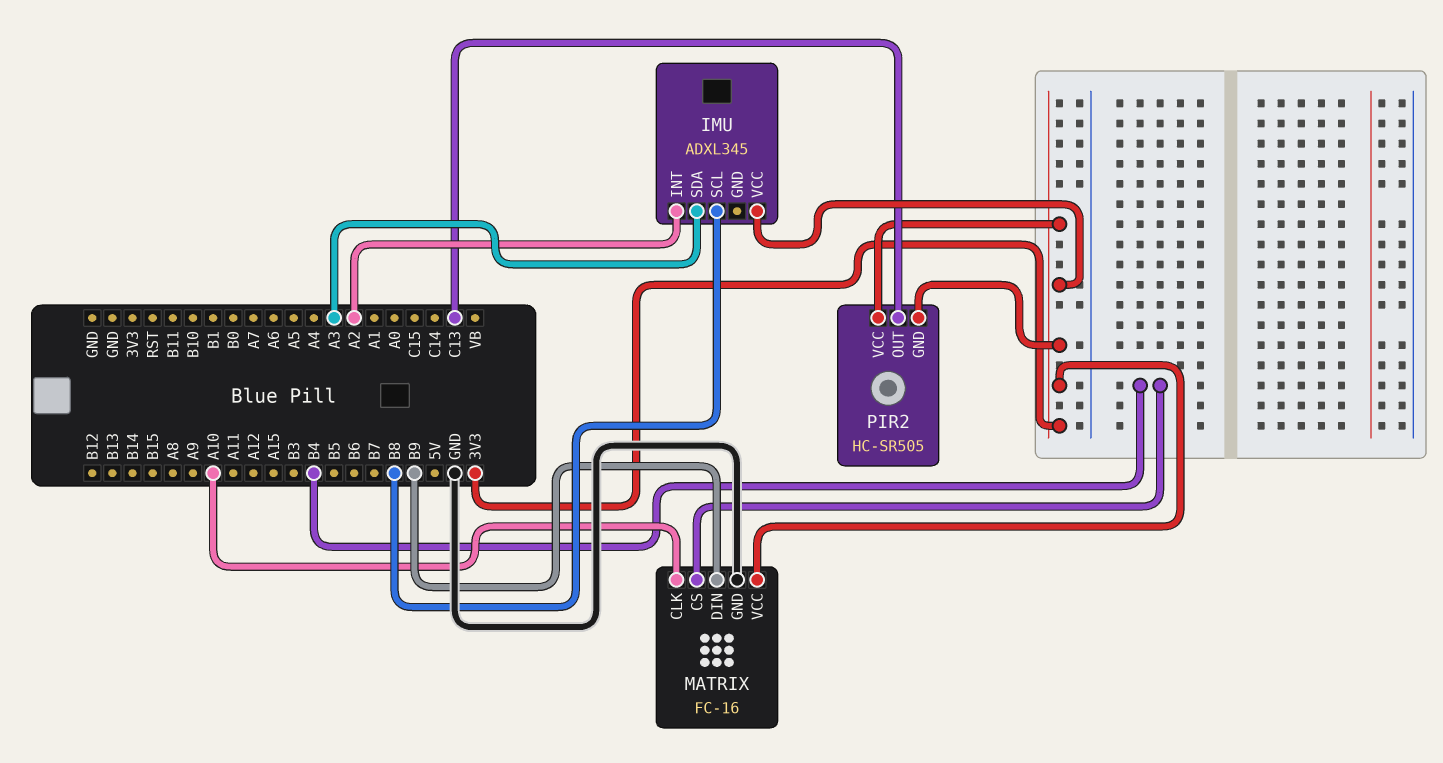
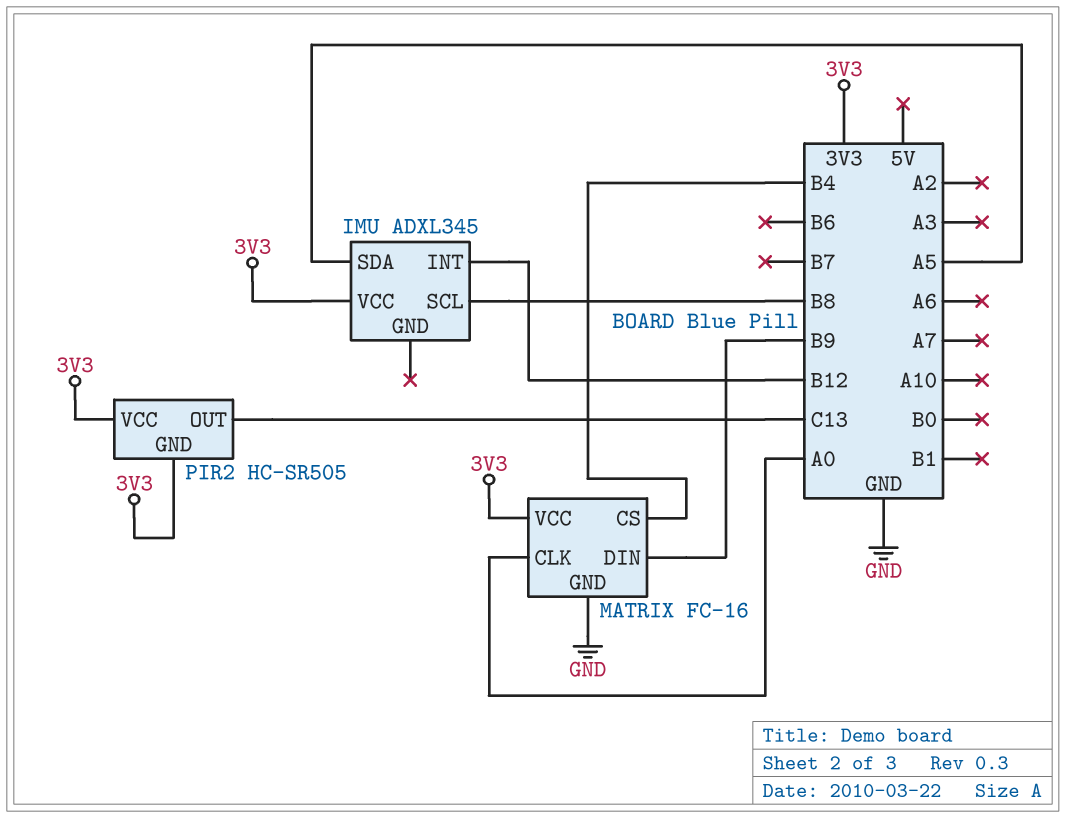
IMU pin INT: A2 -> B12
IMU pin SDA: A3 -> A5
MATRIX pin CLK: A10 -> A0

